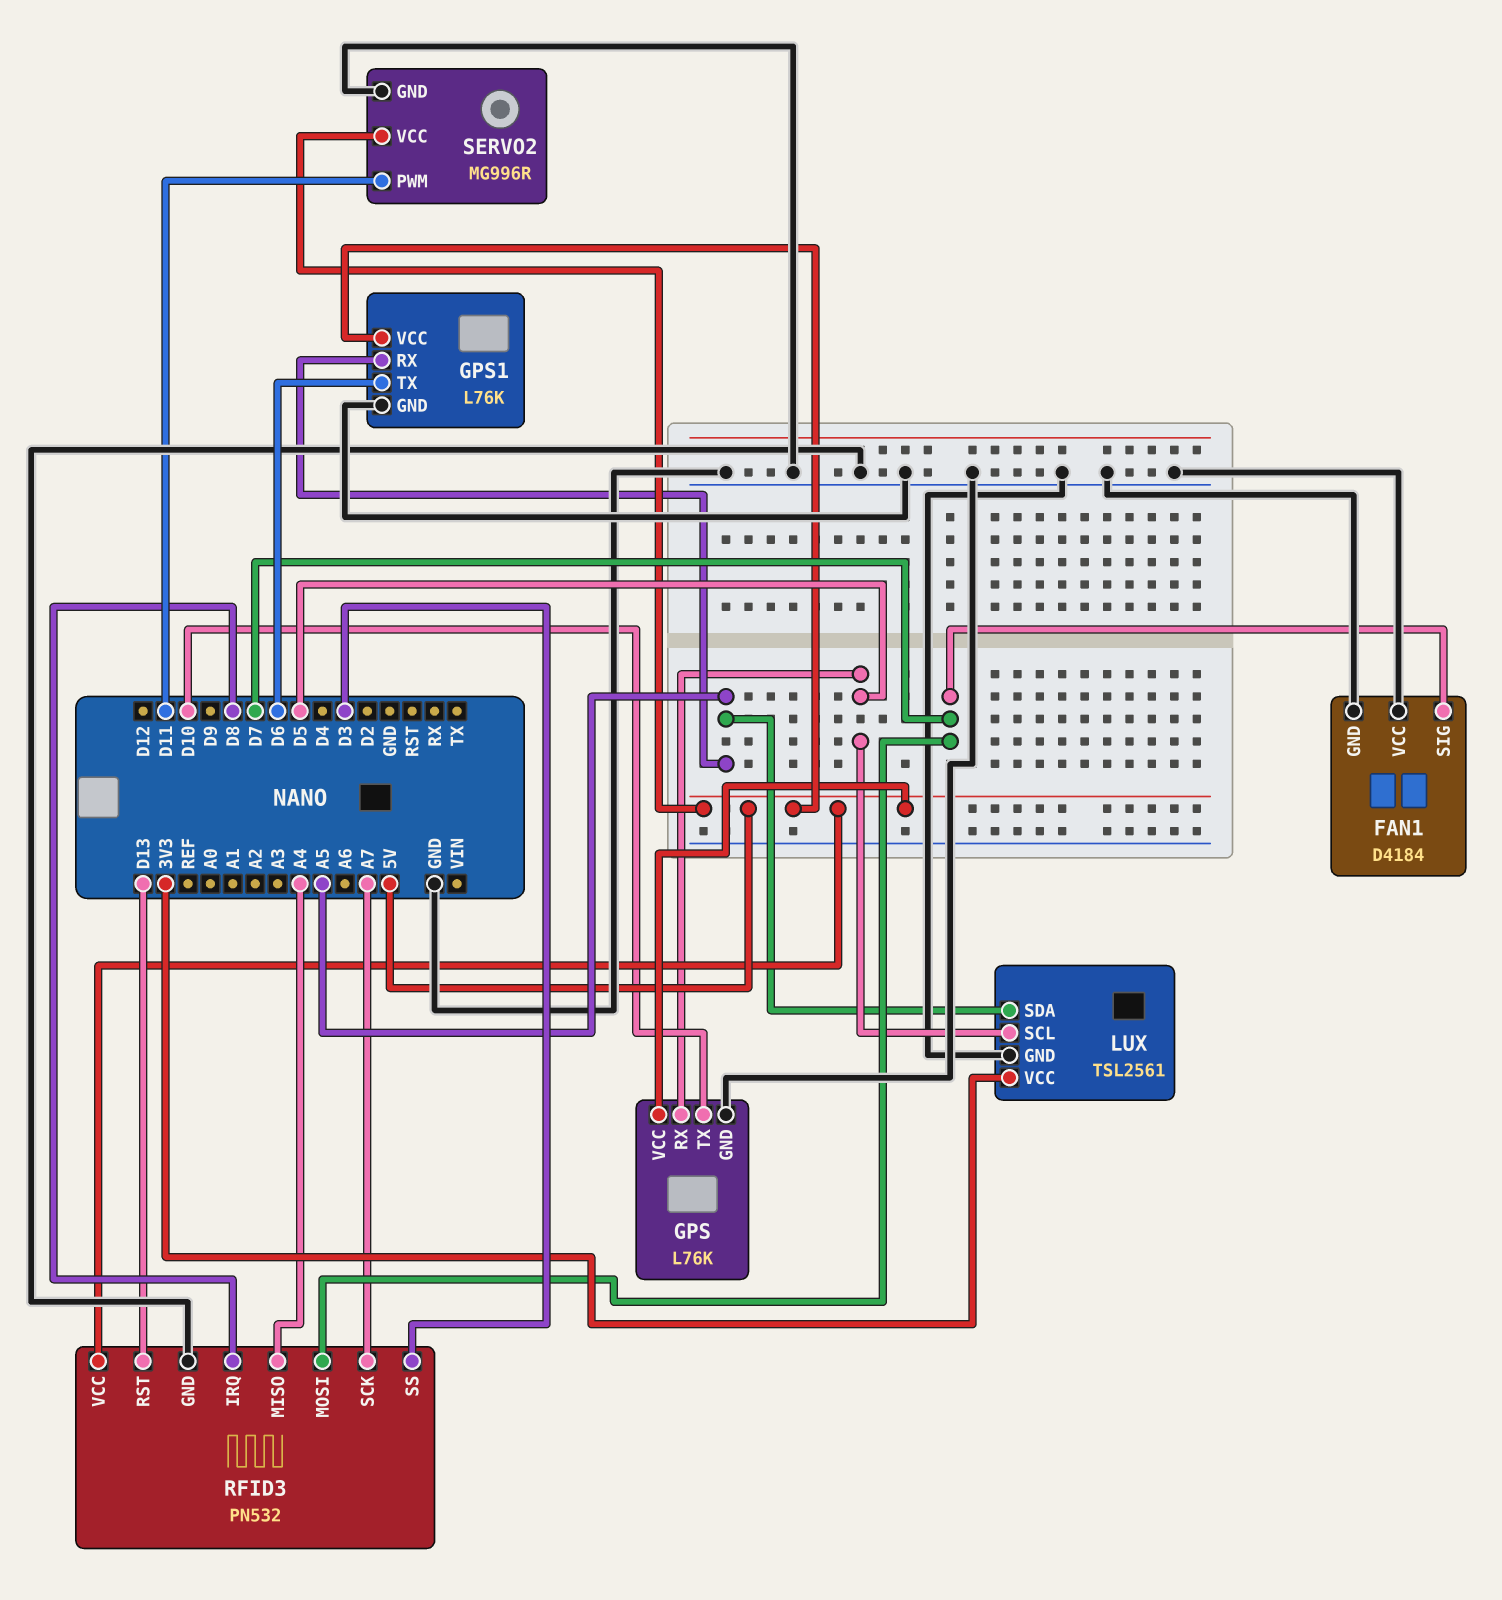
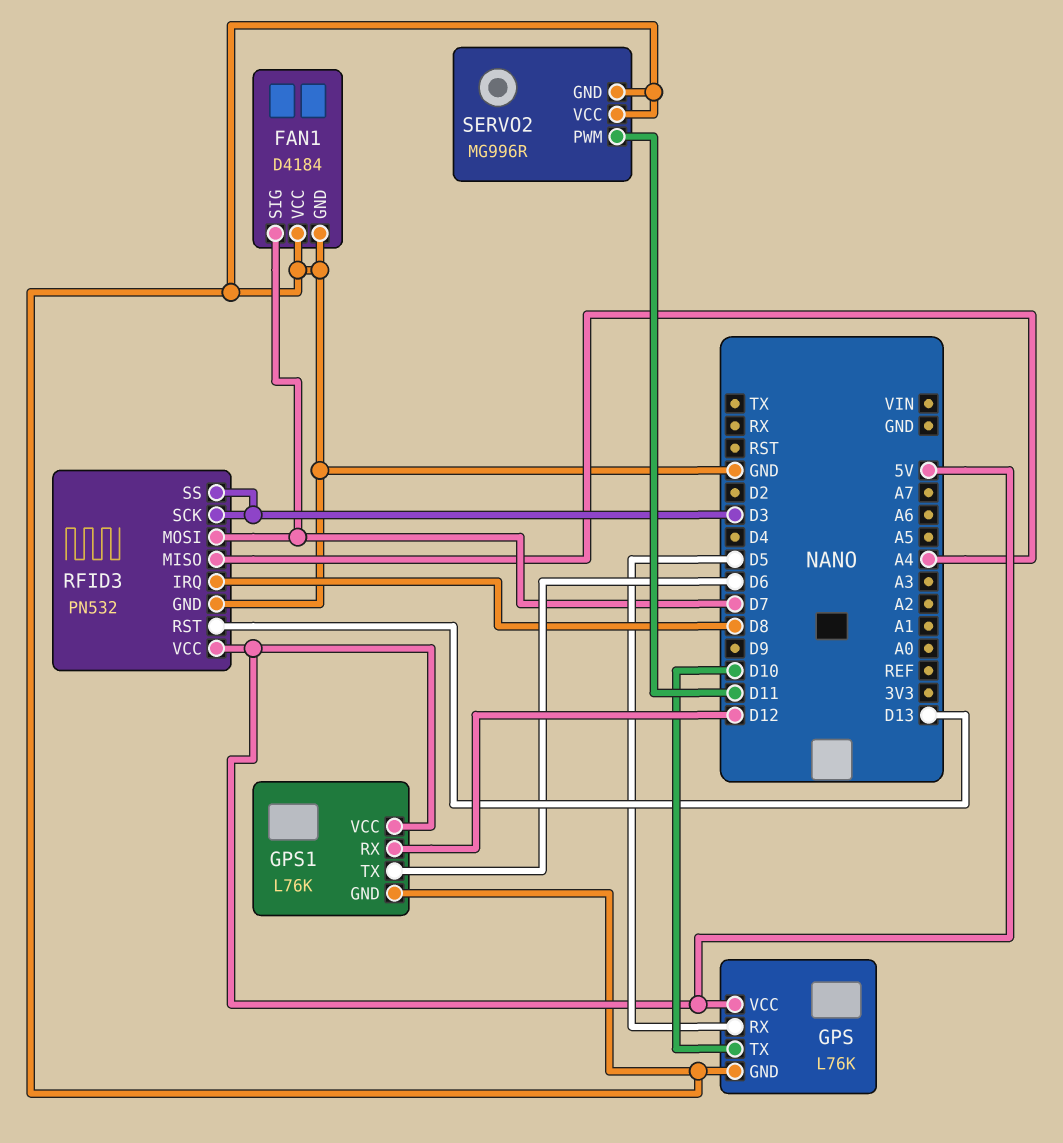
GPS1 pin RX: A5 -> D12
LUX: TSL2561 -> none
LUX pin GND: GND -> none
LUX pin SCL: D5 -> none
LUX pin SDA: A5 -> none
LUX pin VCC: 3V3 -> none
RFID3 pin SCK: A7 -> D3
SERVO2 pin VCC: 5V -> GND

